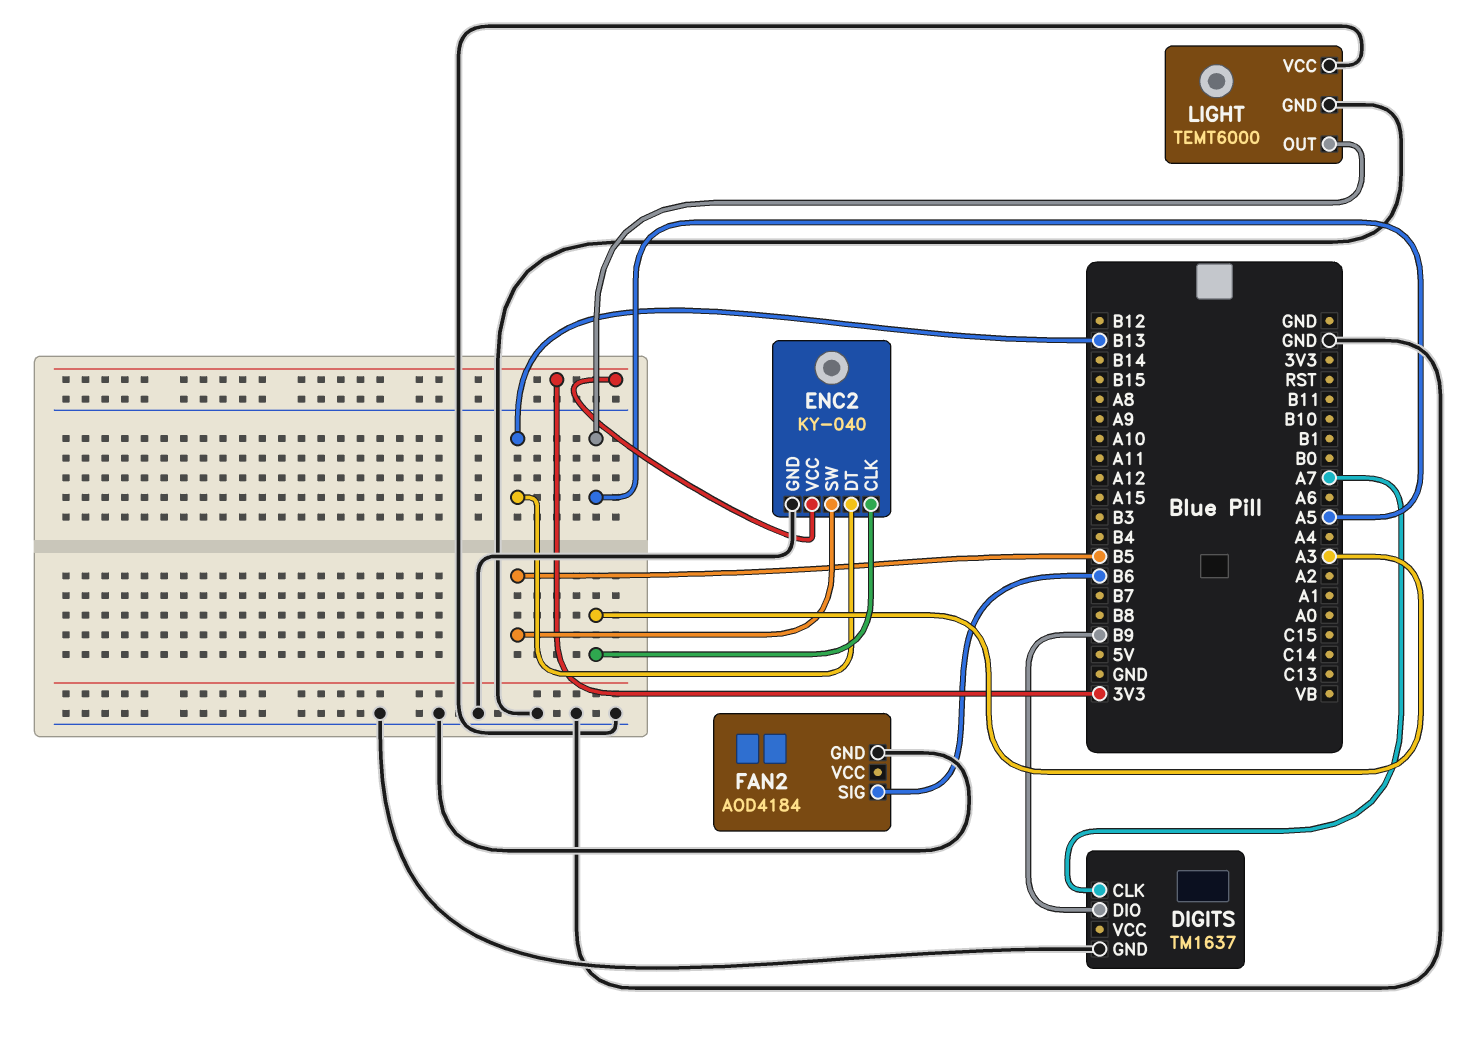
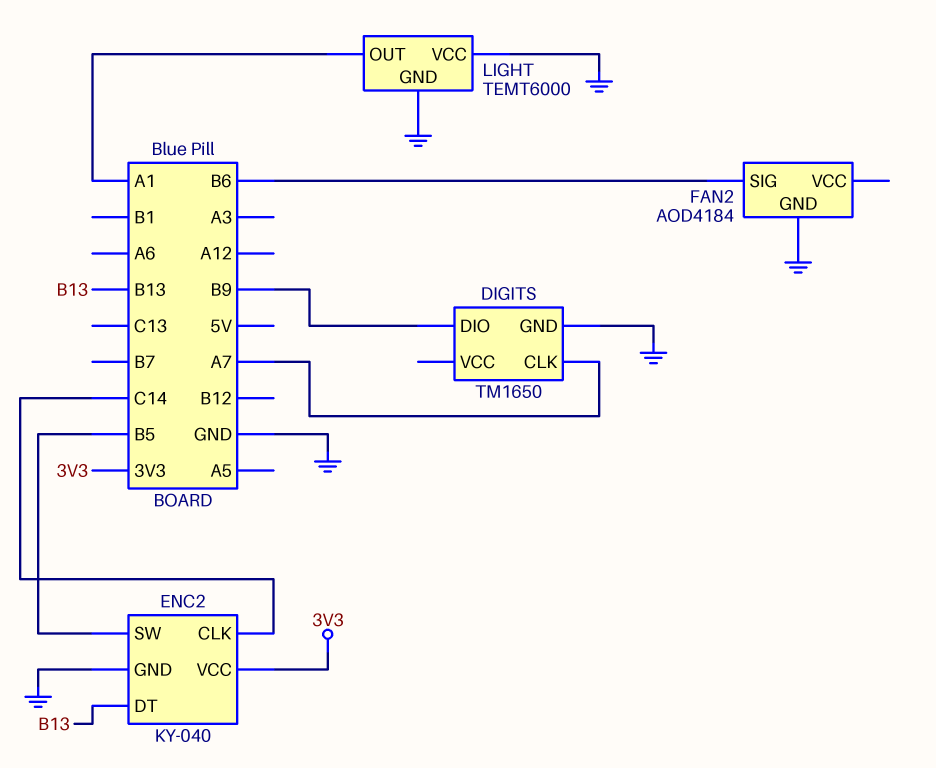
DIGITS: TM1637 -> TM1650
ENC2 pin CLK: A3 -> C14
LIGHT pin OUT: A5 -> A1

